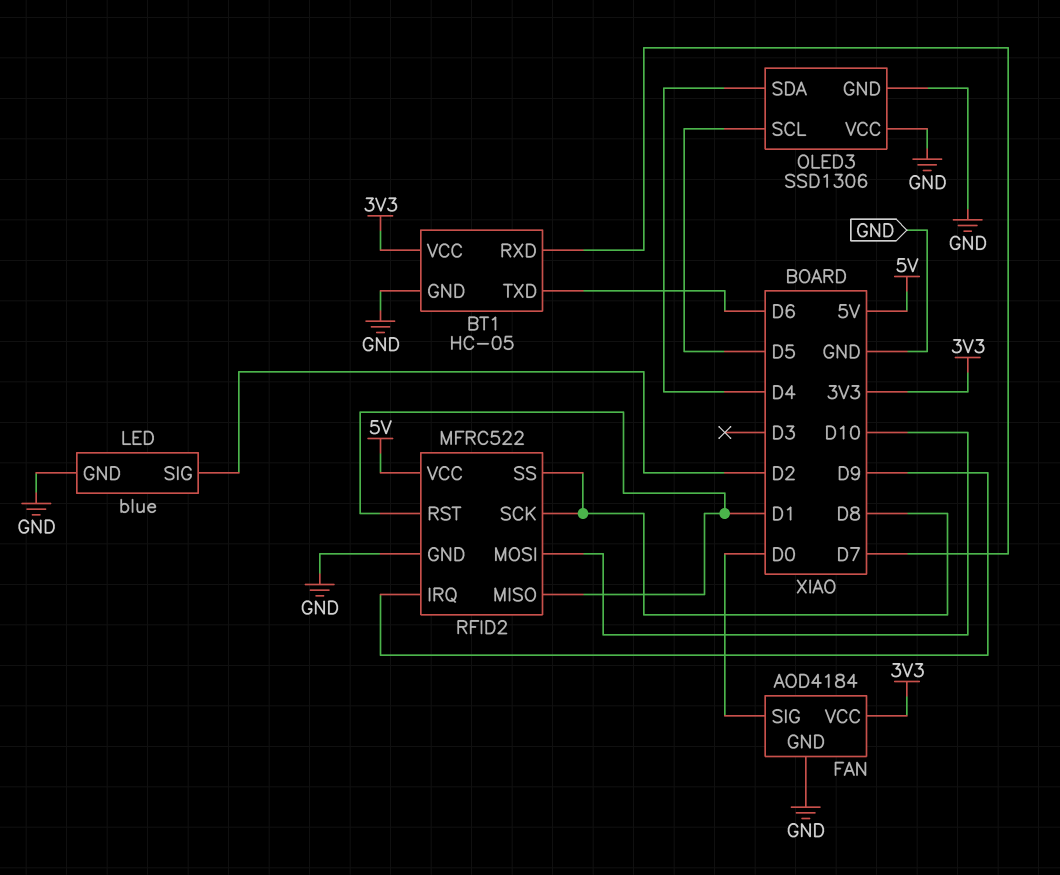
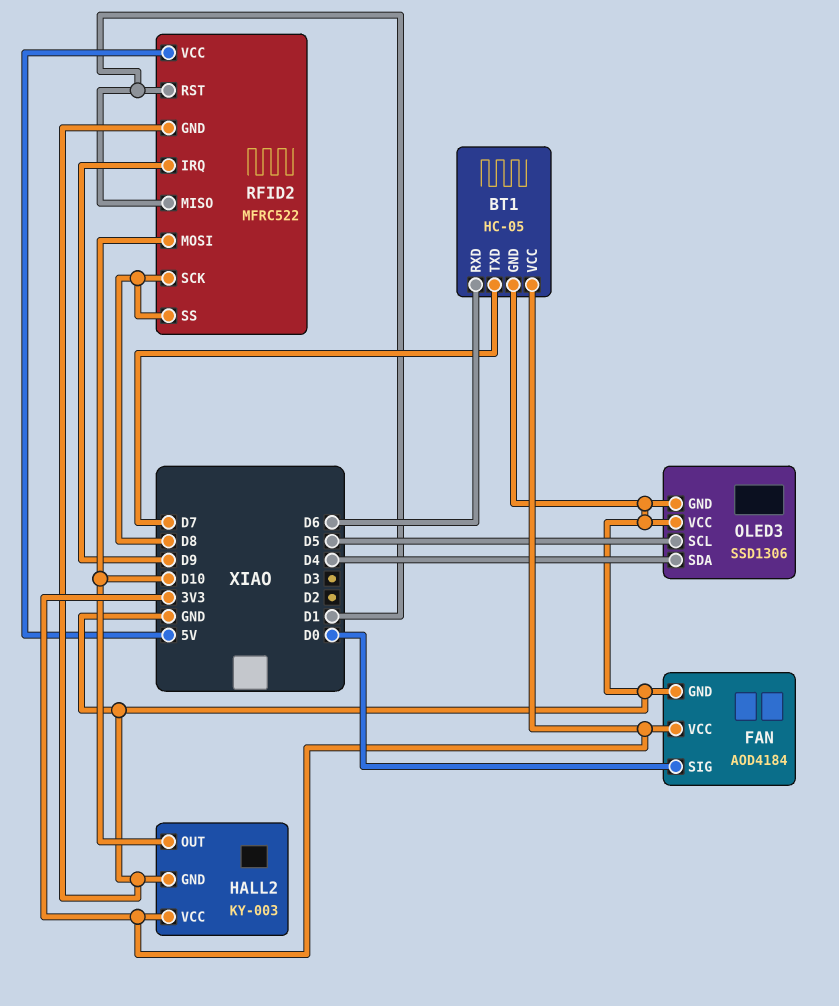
BT1 pin RXD: D7 -> D6
BT1 pin TXD: D6 -> D7
HALL2: none -> KY-003
HALL2 pin GND: none -> GND
HALL2 pin OUT: none -> D10
HALL2 pin VCC: none -> 3V3
LED: blue -> none
LED pin GND: GND -> none
LED pin SIG: D2 -> none

